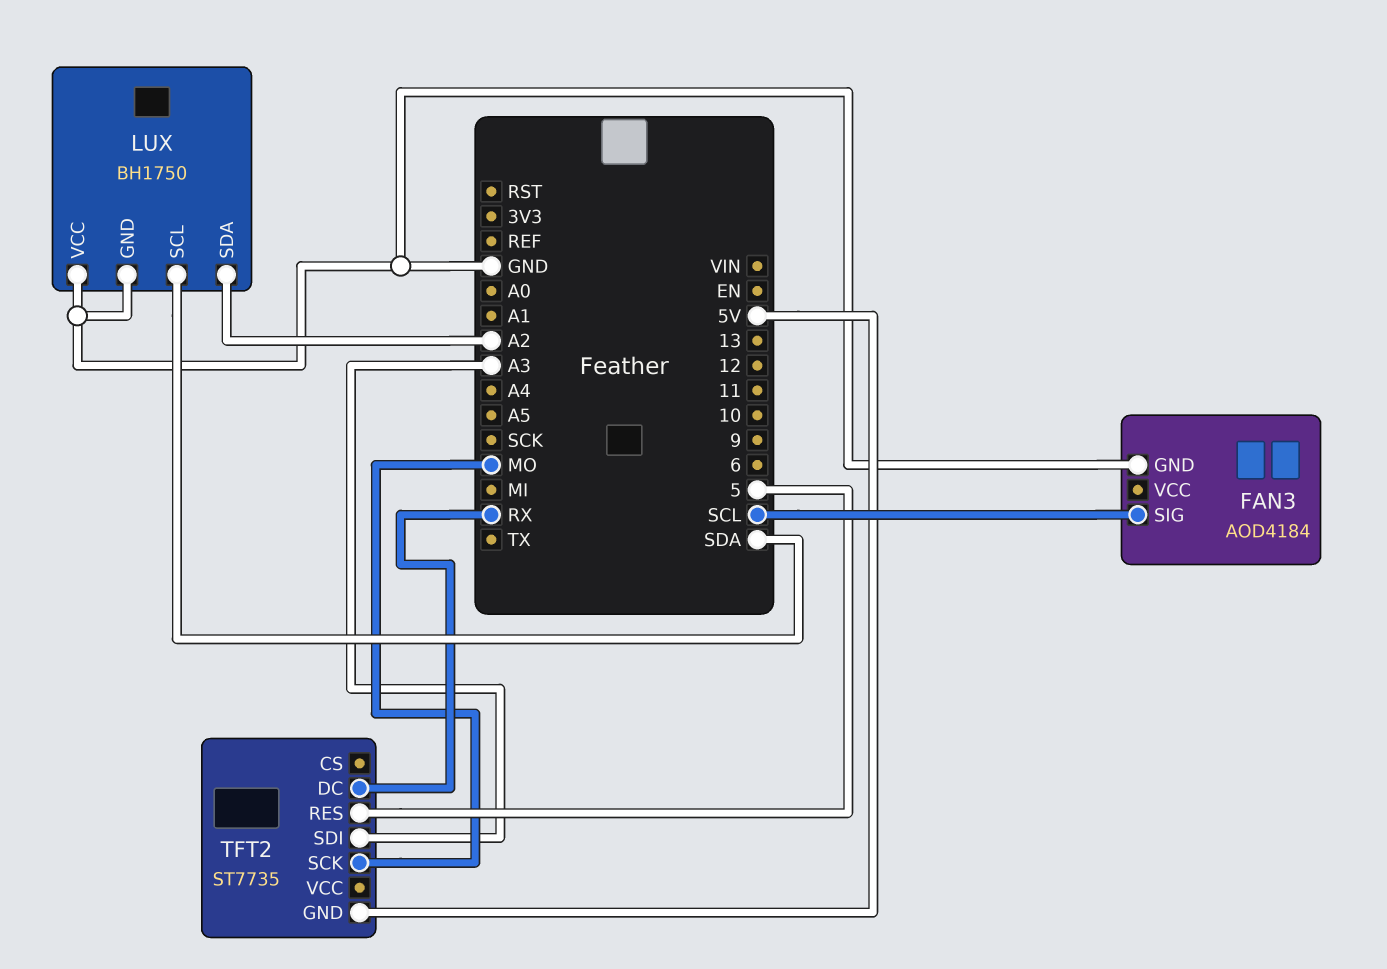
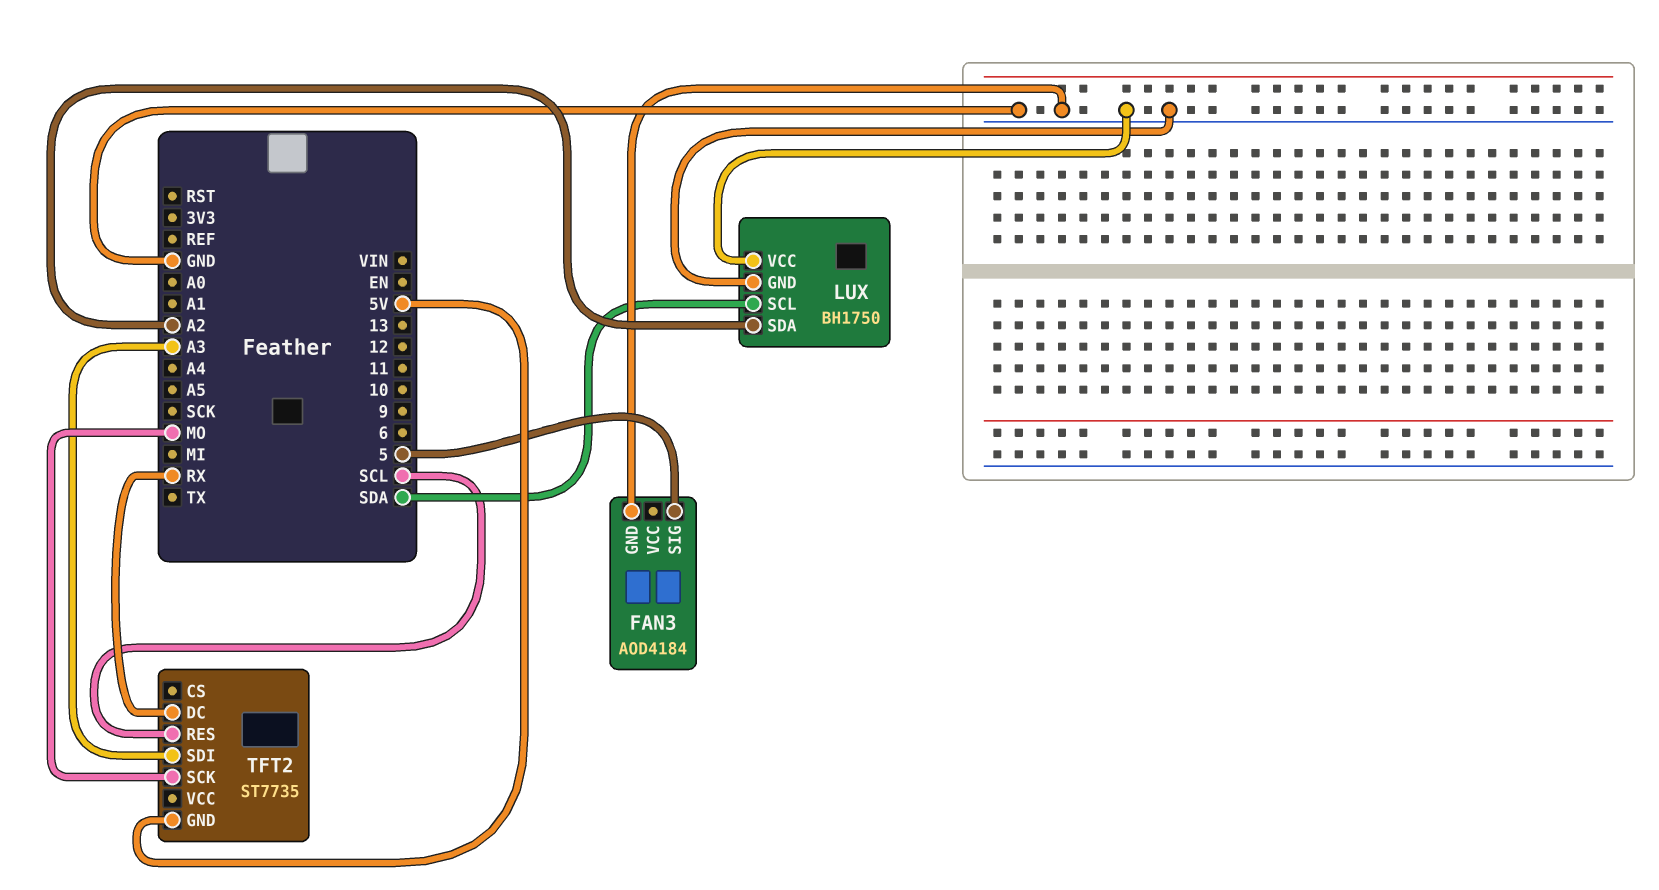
FAN3 pin SIG: SCL -> 5
TFT2 pin RES: 5 -> SCL

